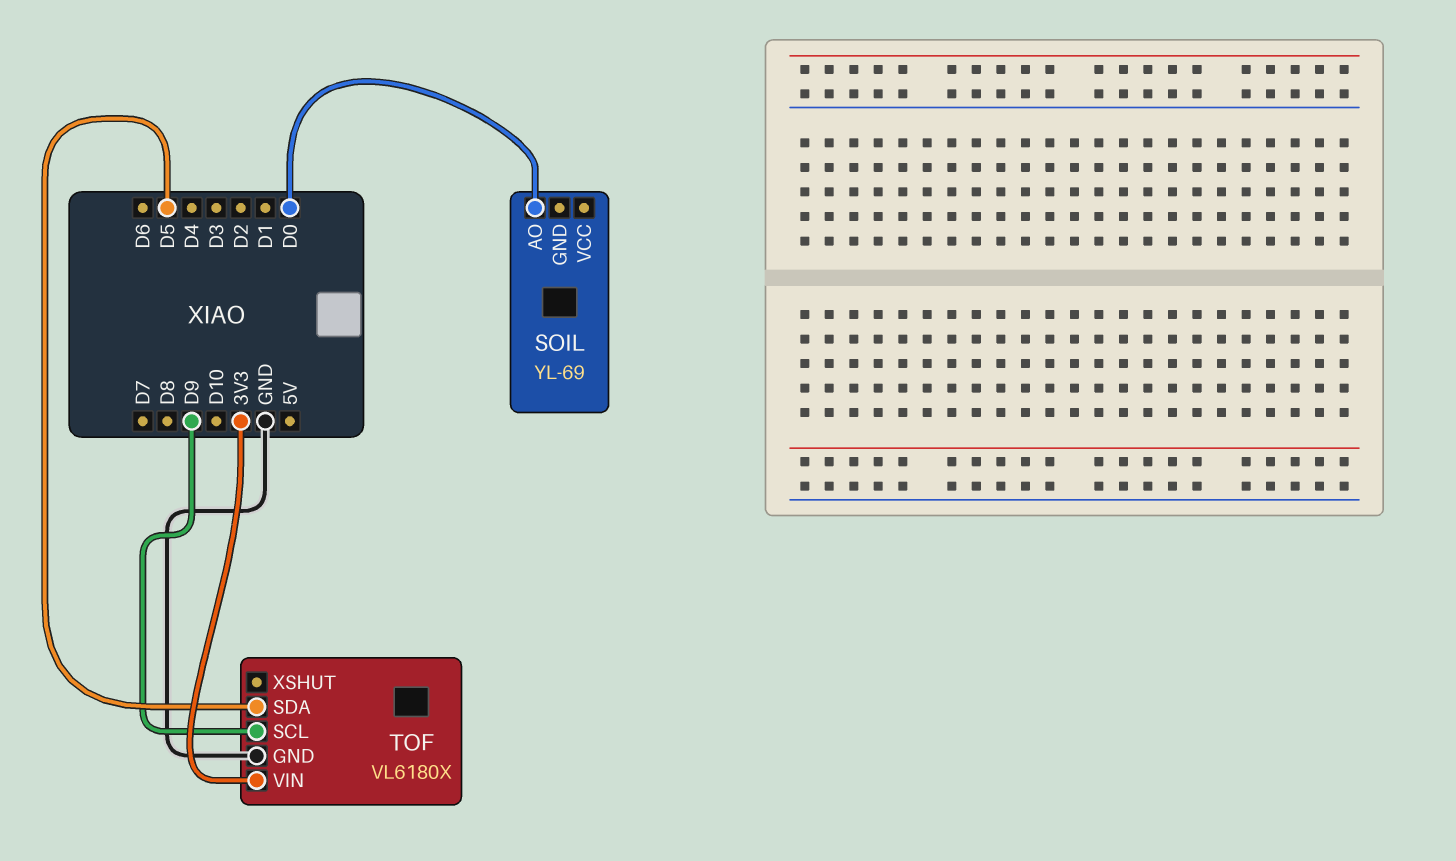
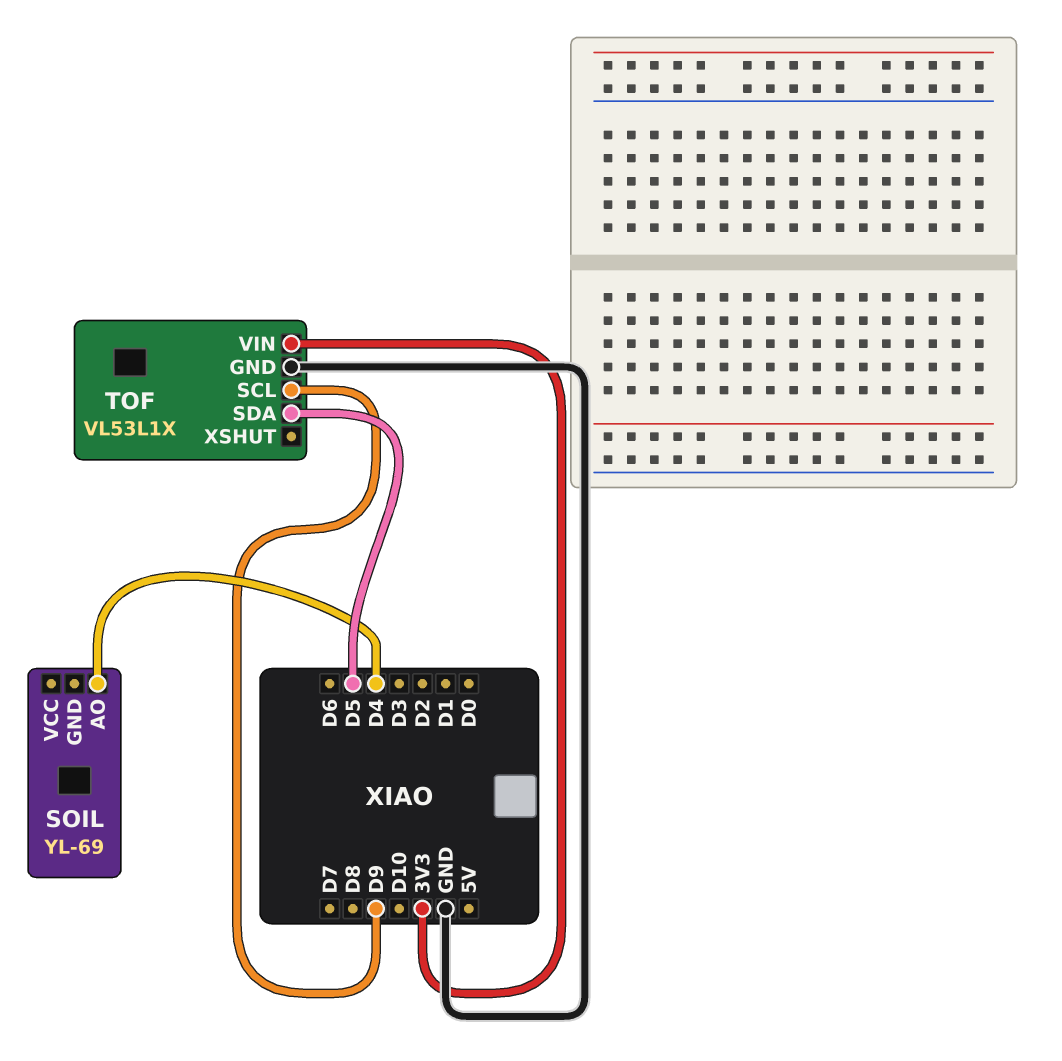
SOIL pin AO: D0 -> D4
TOF: VL6180X -> VL53L1X

